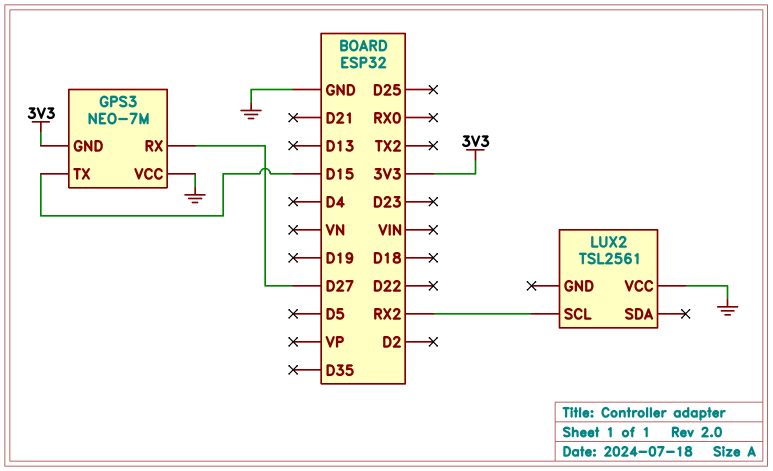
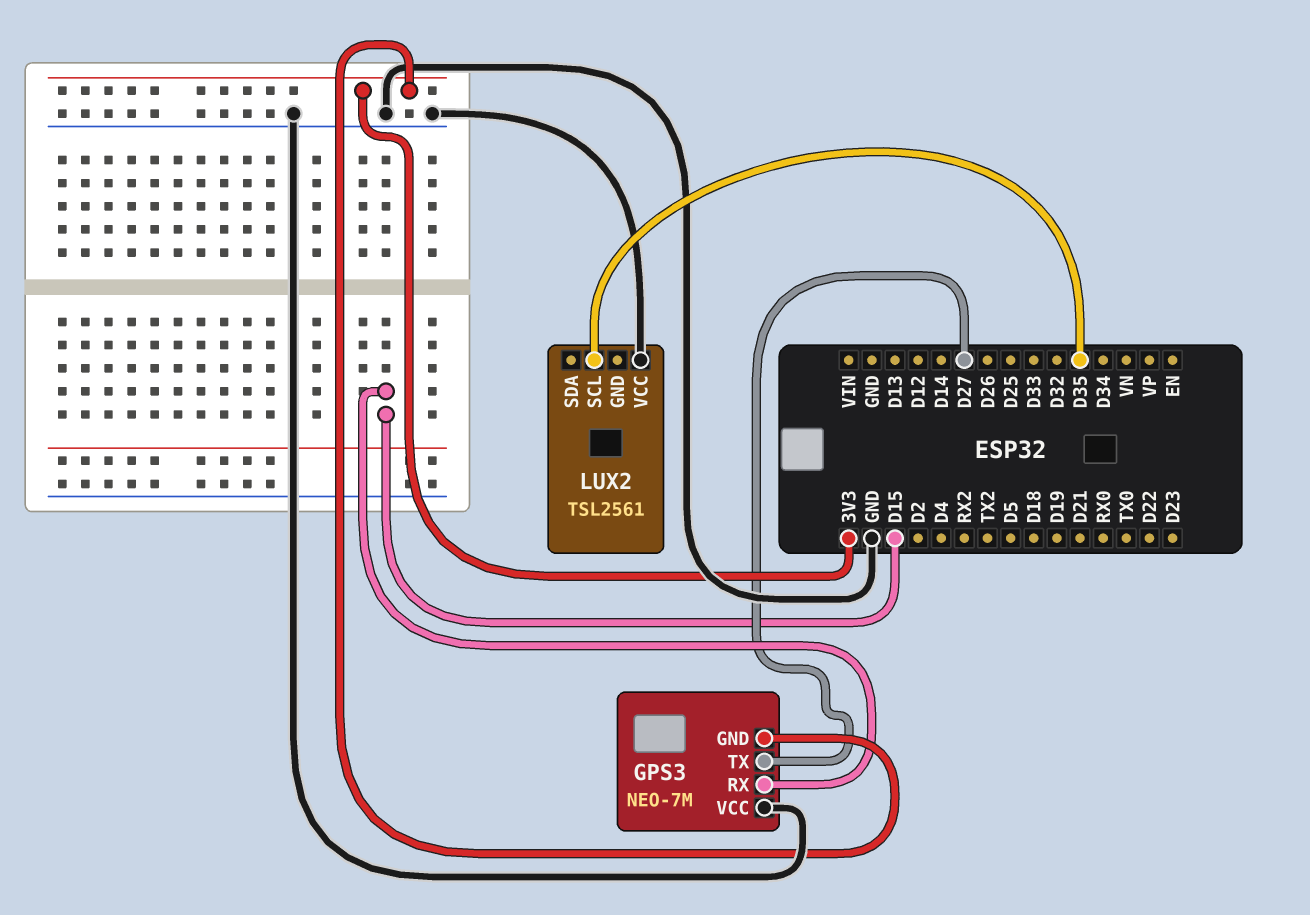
GPS3 pin RX: D27 -> D15
GPS3 pin TX: D15 -> D27
LUX2 pin SCL: RX2 -> D35

